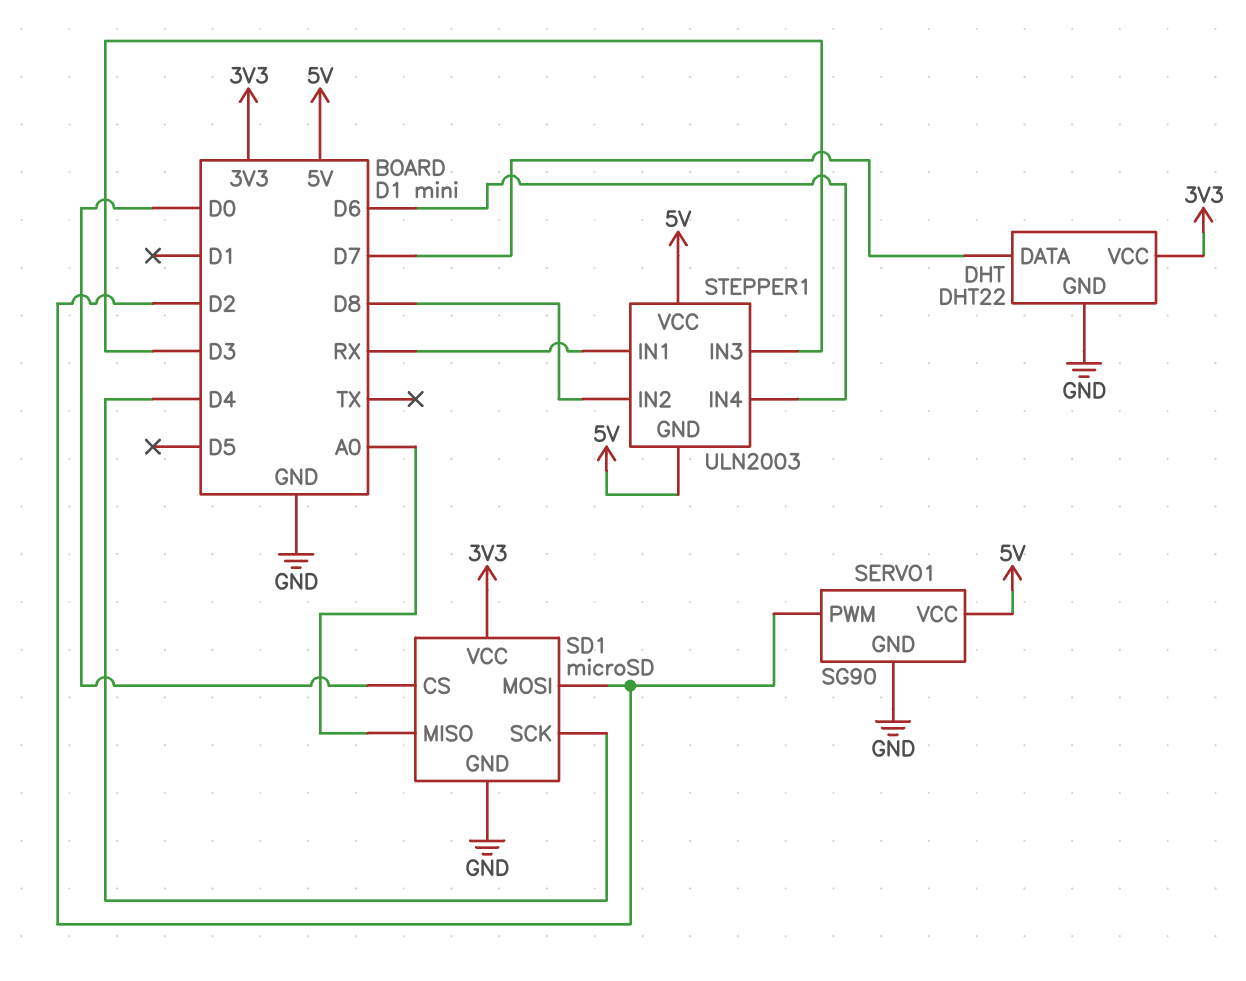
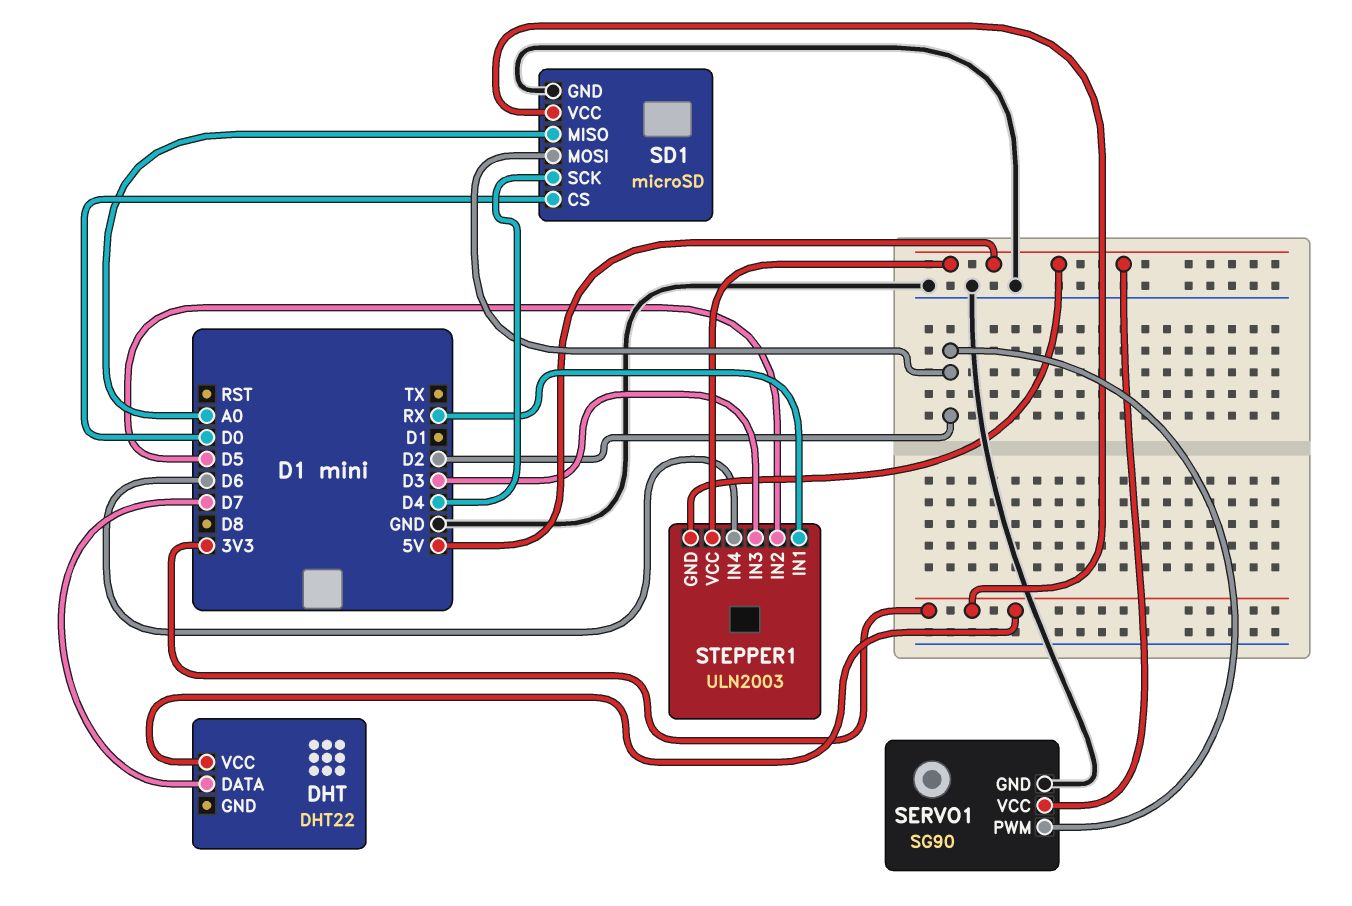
DHT pin GND: GND -> none
STEPPER1 pin IN2: D8 -> D5

